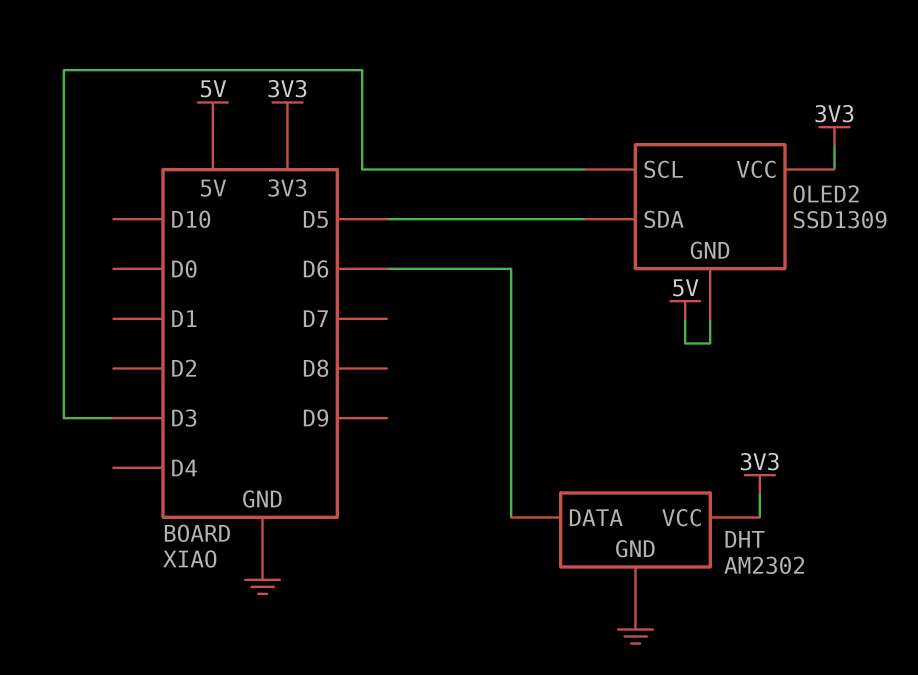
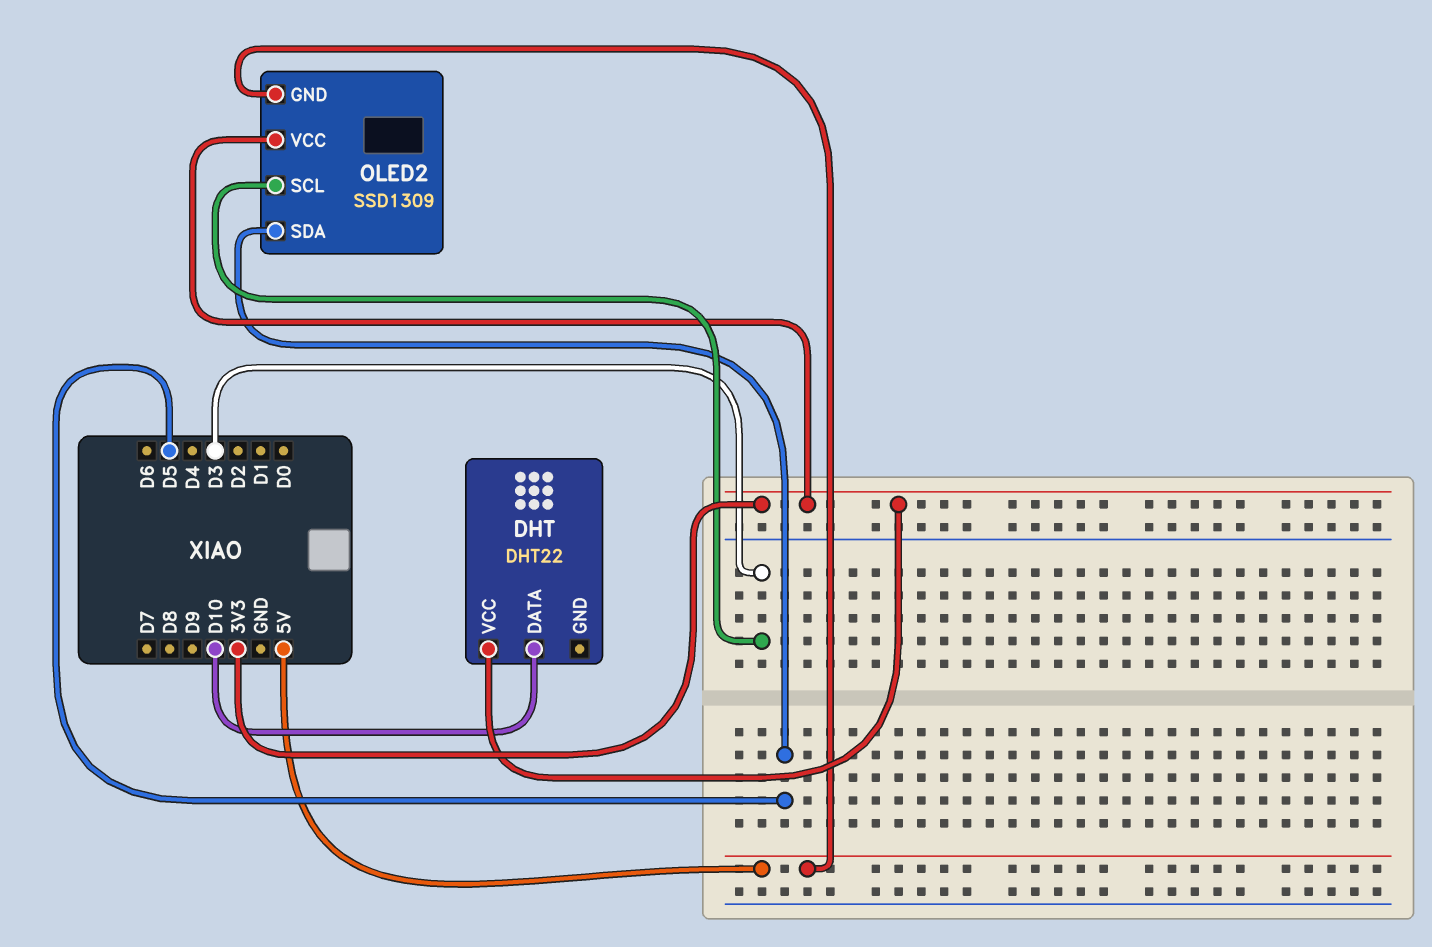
DHT: AM2302 -> DHT22
DHT pin DATA: D6 -> D10
DHT pin GND: GND -> none

